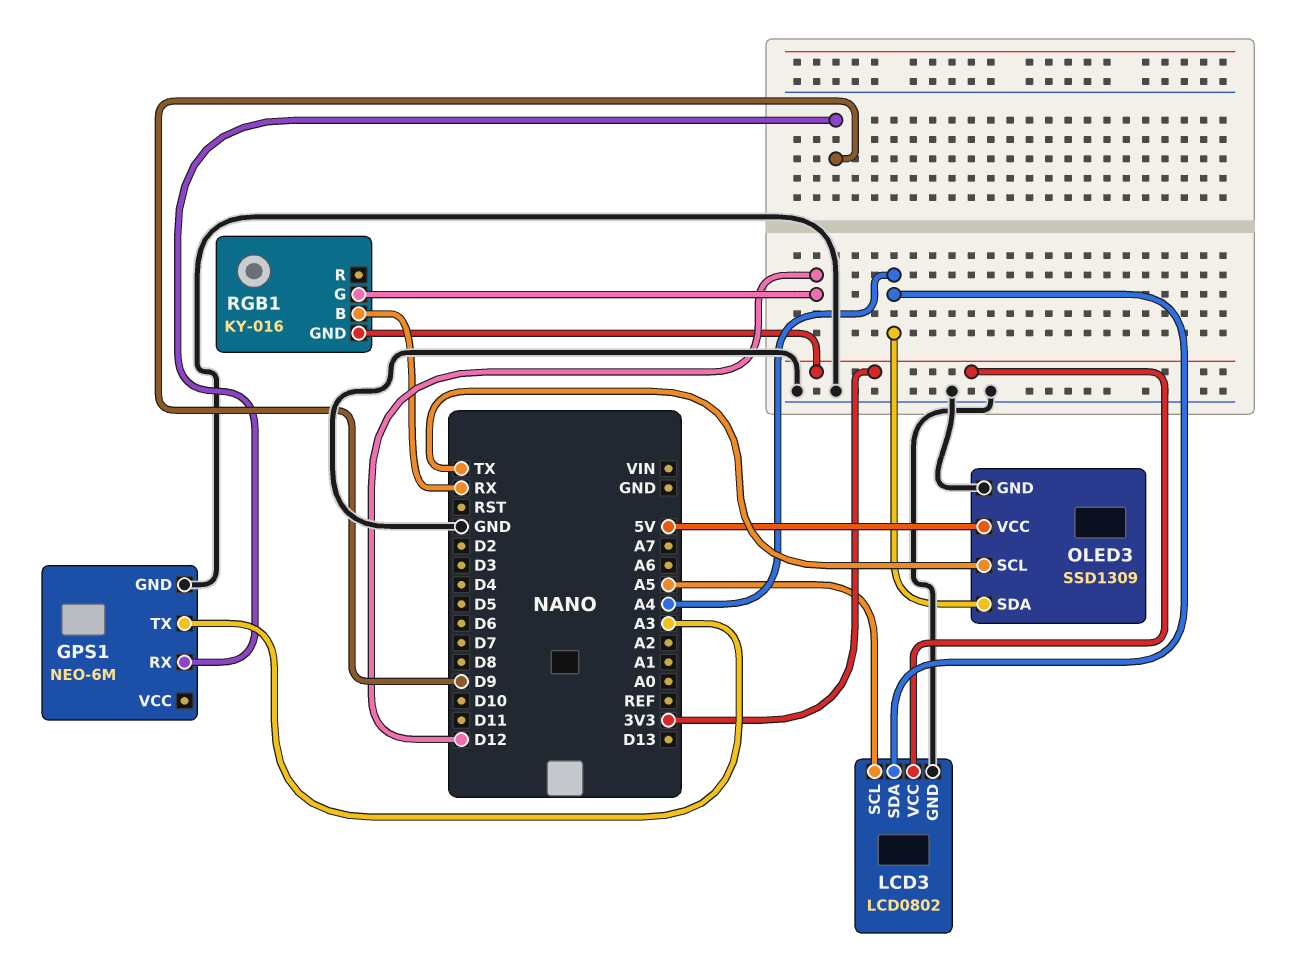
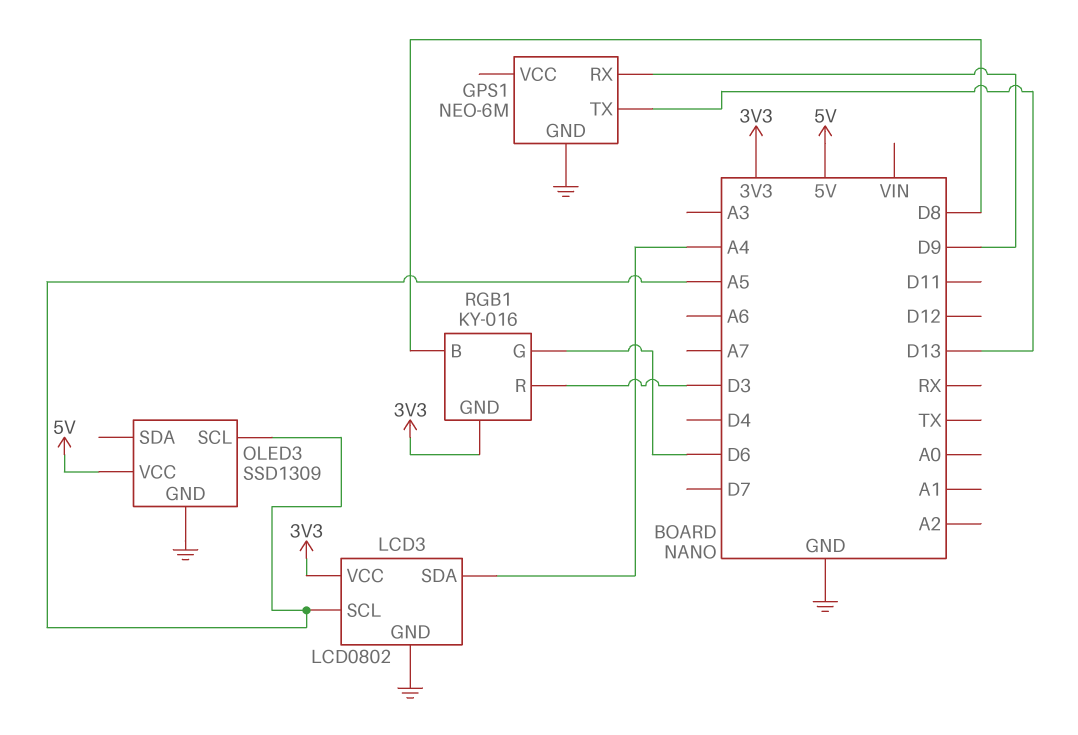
GPS1 pin TX: A3 -> D13
OLED3 pin SCL: TX -> A5
OLED3 pin SDA: A4 -> none
RGB1 pin B: RX -> D8
RGB1 pin G: D12 -> D6
RGB1 pin R: none -> D3

